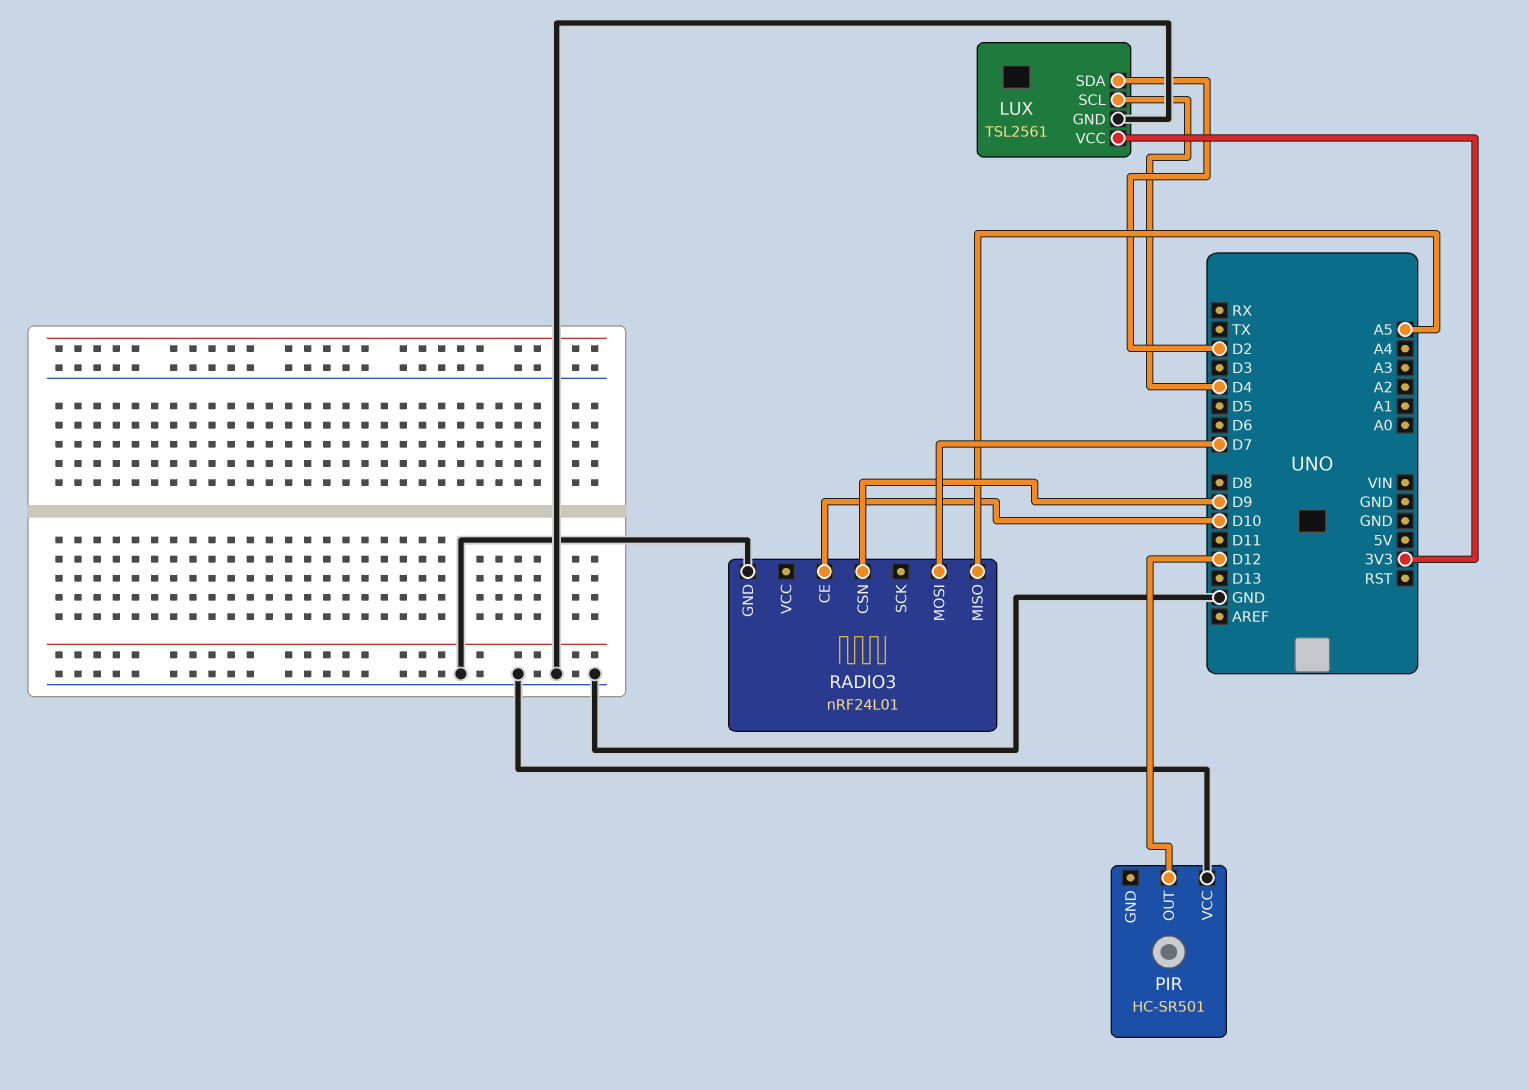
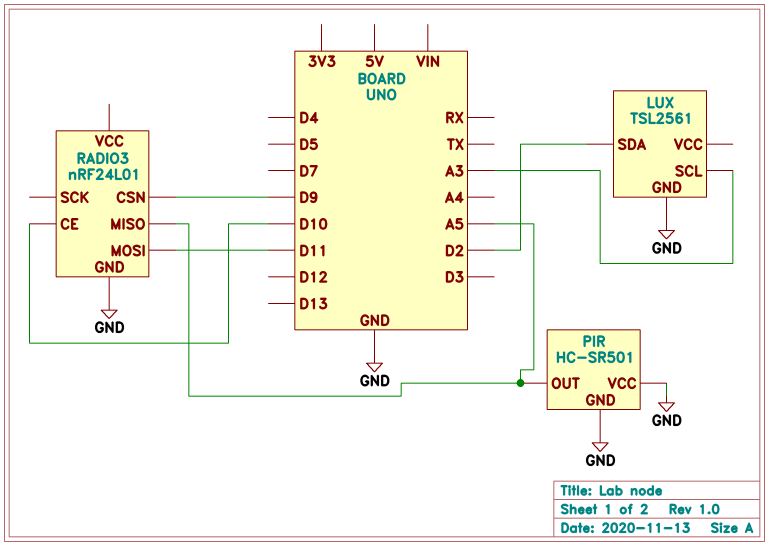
LUX pin SCL: D4 -> A3
LUX pin VCC: 3V3 -> none
PIR pin GND: none -> GND
PIR pin OUT: D12 -> A5
RADIO3 pin MOSI: D7 -> D11

